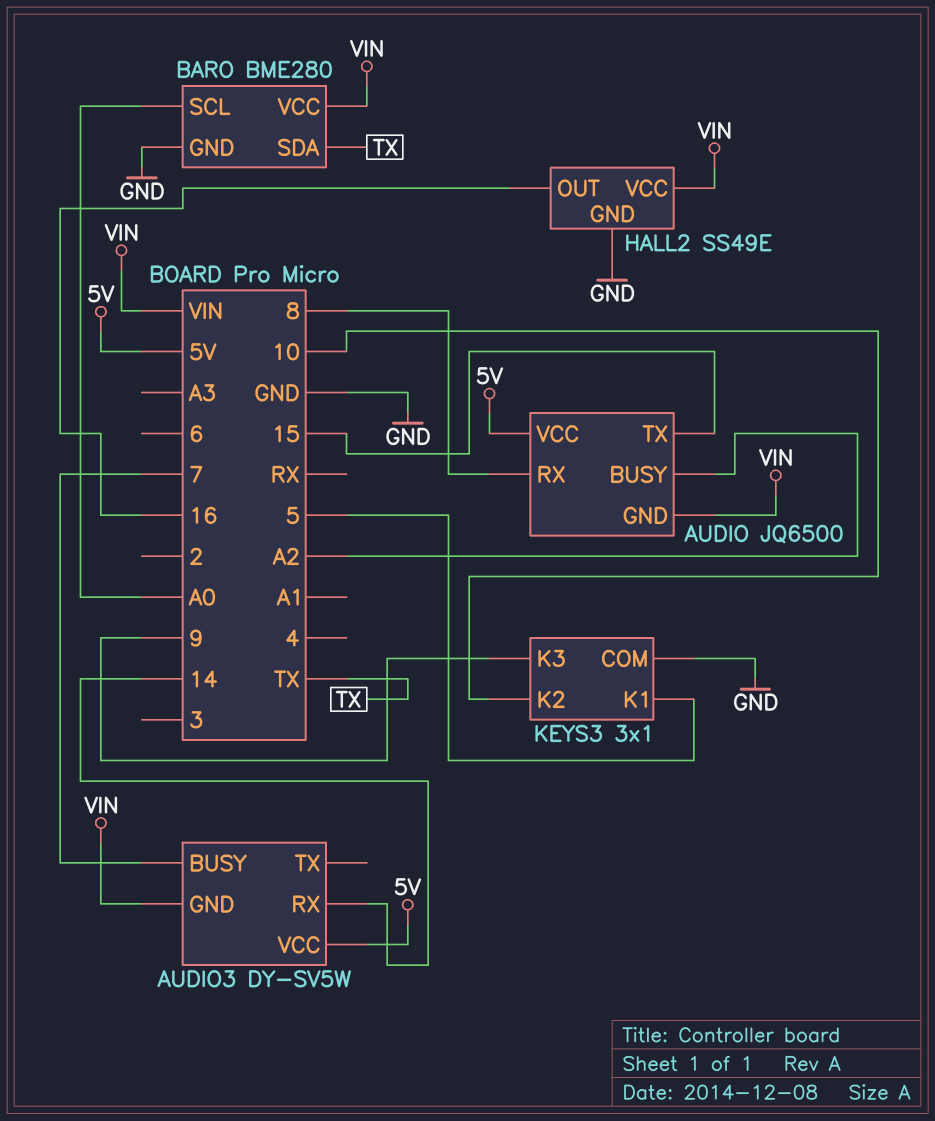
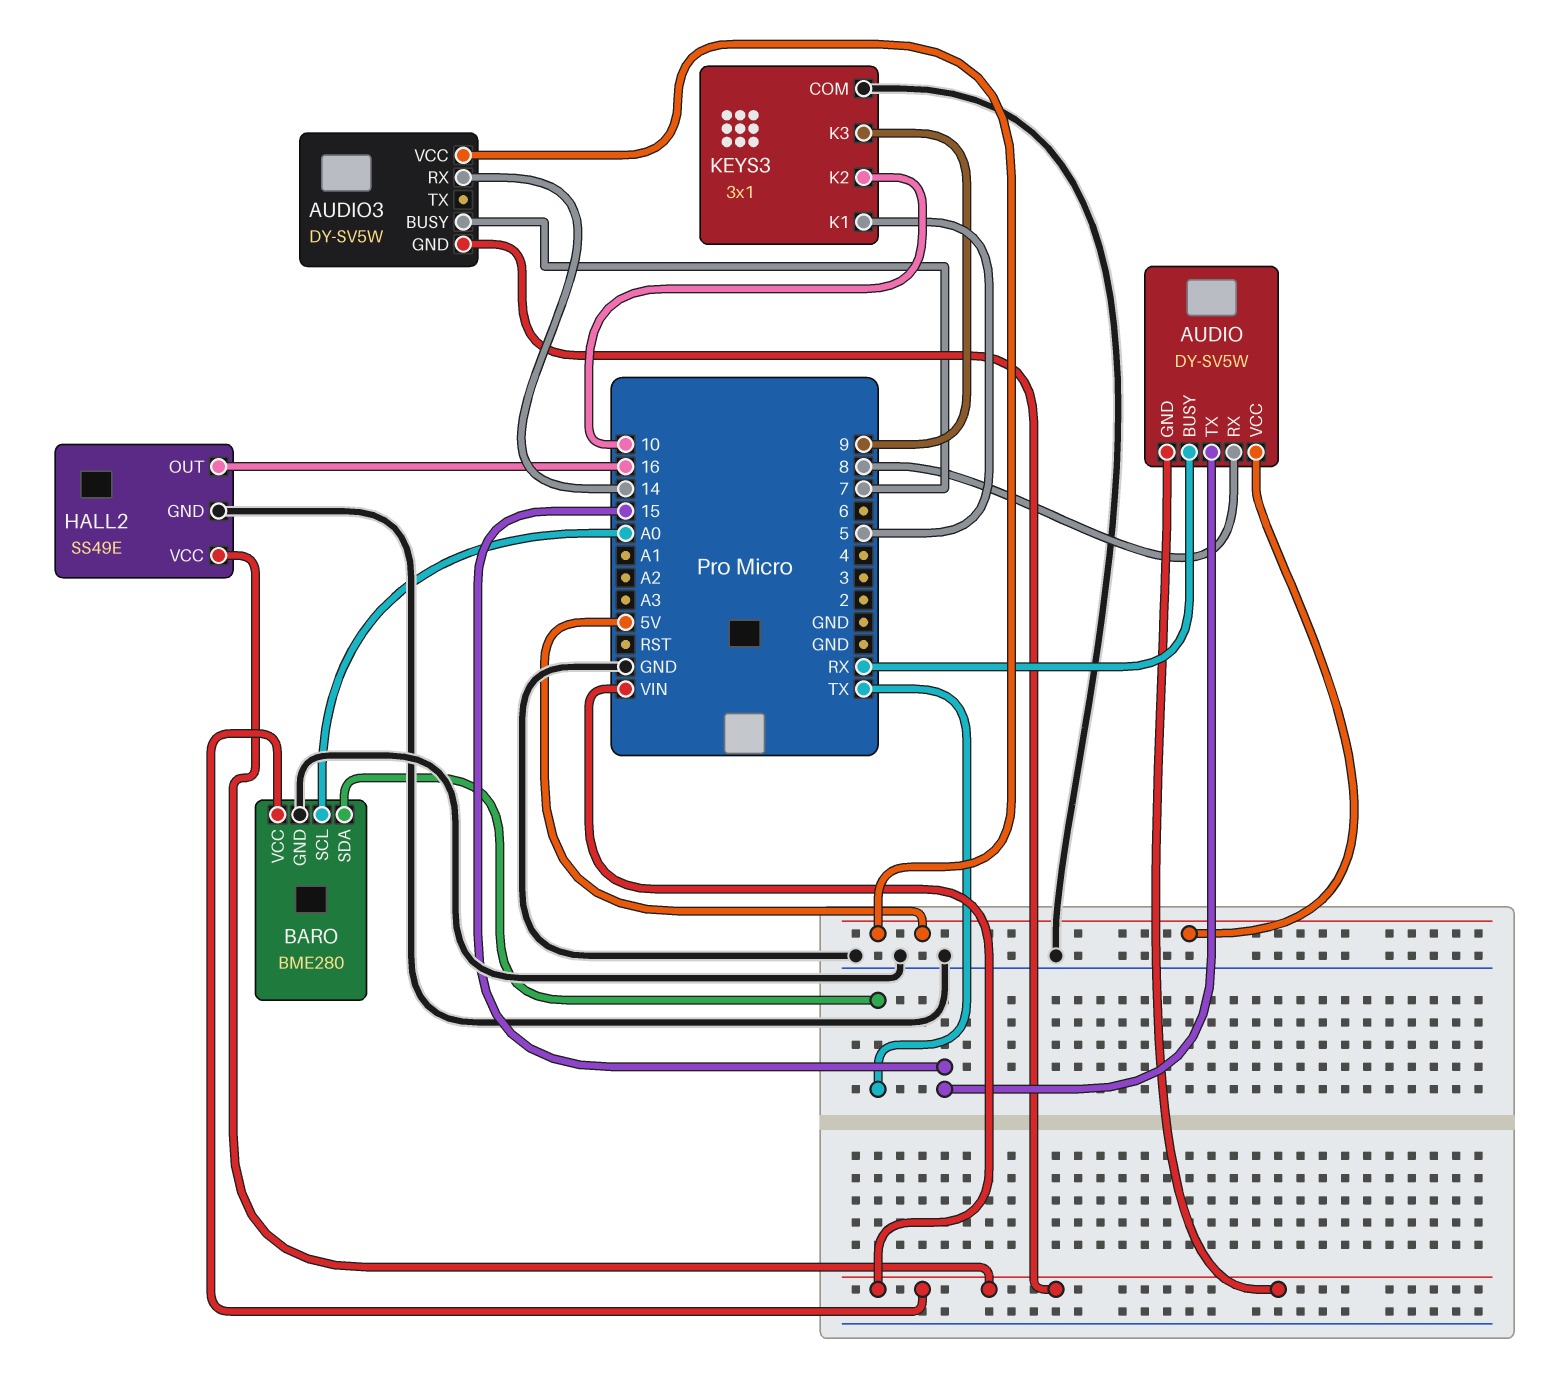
AUDIO: JQ6500 -> DY-SV5W
AUDIO pin BUSY: A2 -> RX

